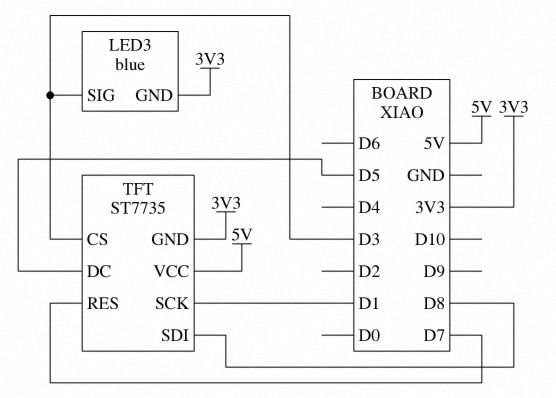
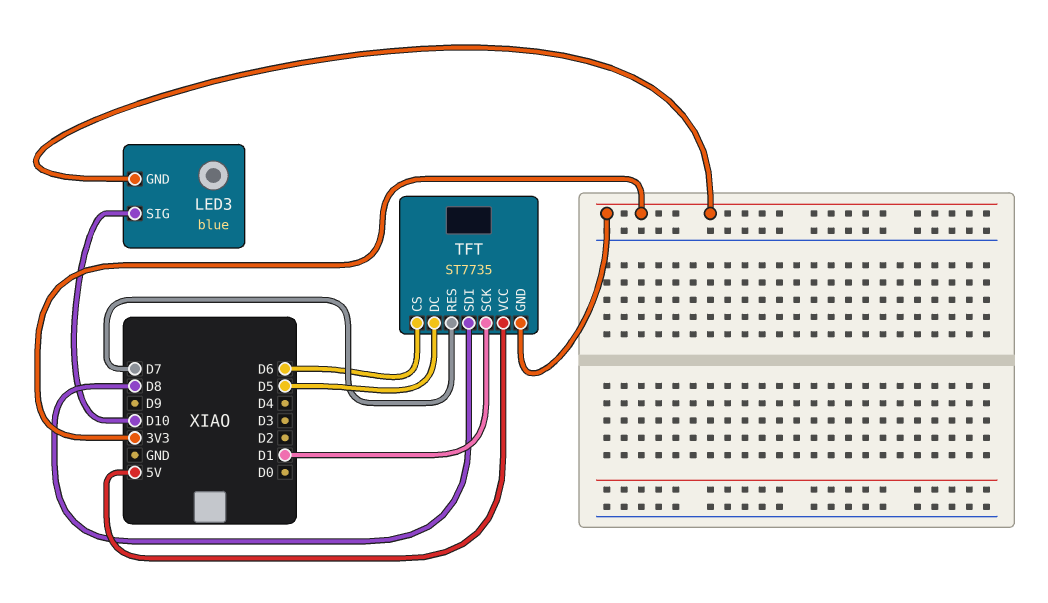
LED3 pin SIG: D3 -> D10
TFT pin CS: D3 -> D6

